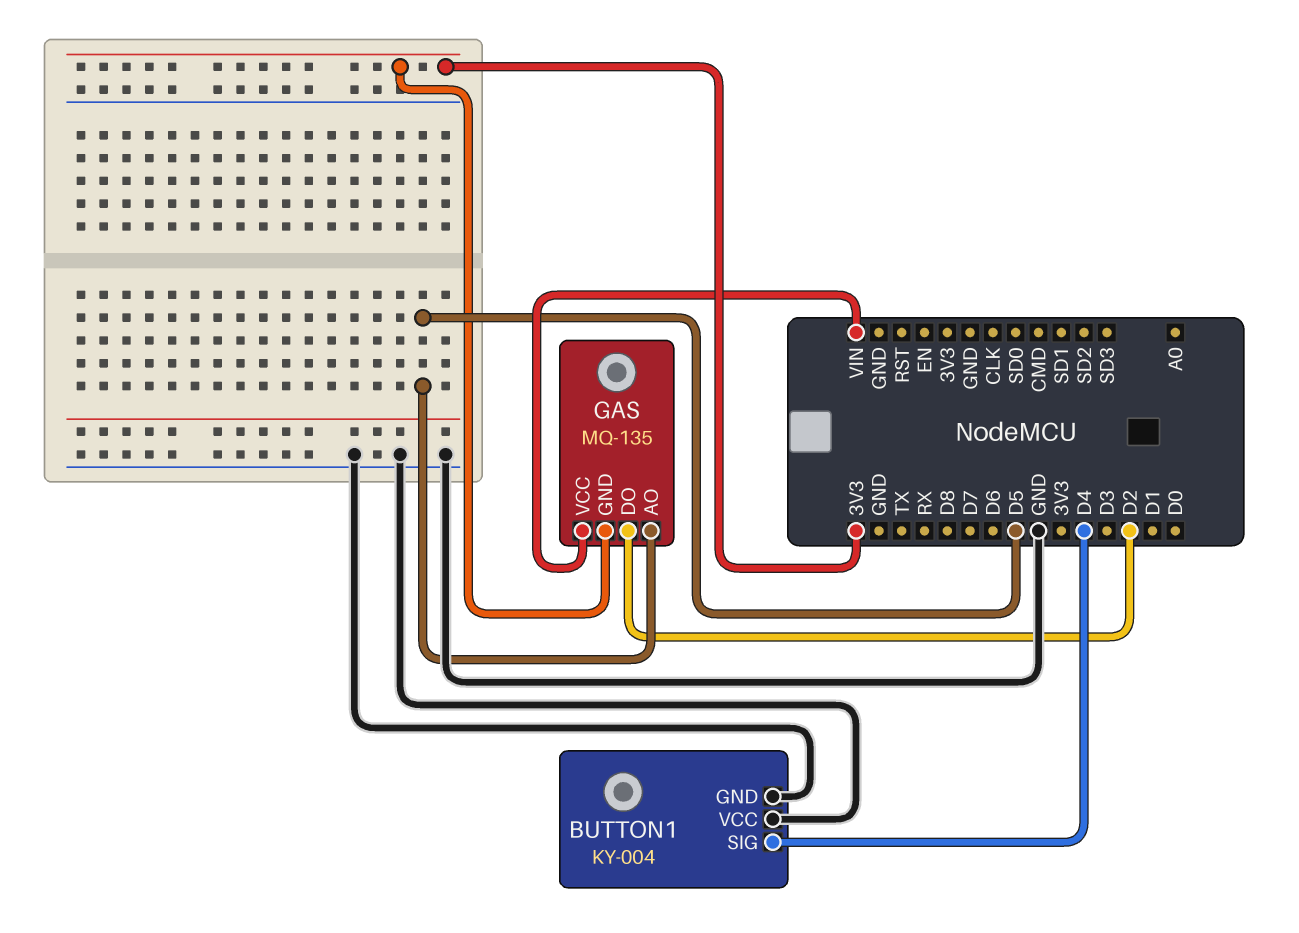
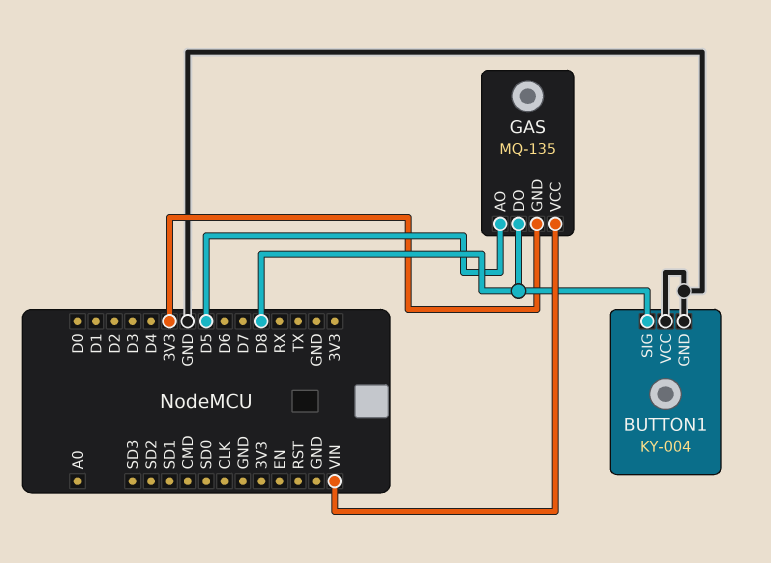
BUTTON1 pin SIG: D4 -> D8
GAS pin DO: D2 -> D8

